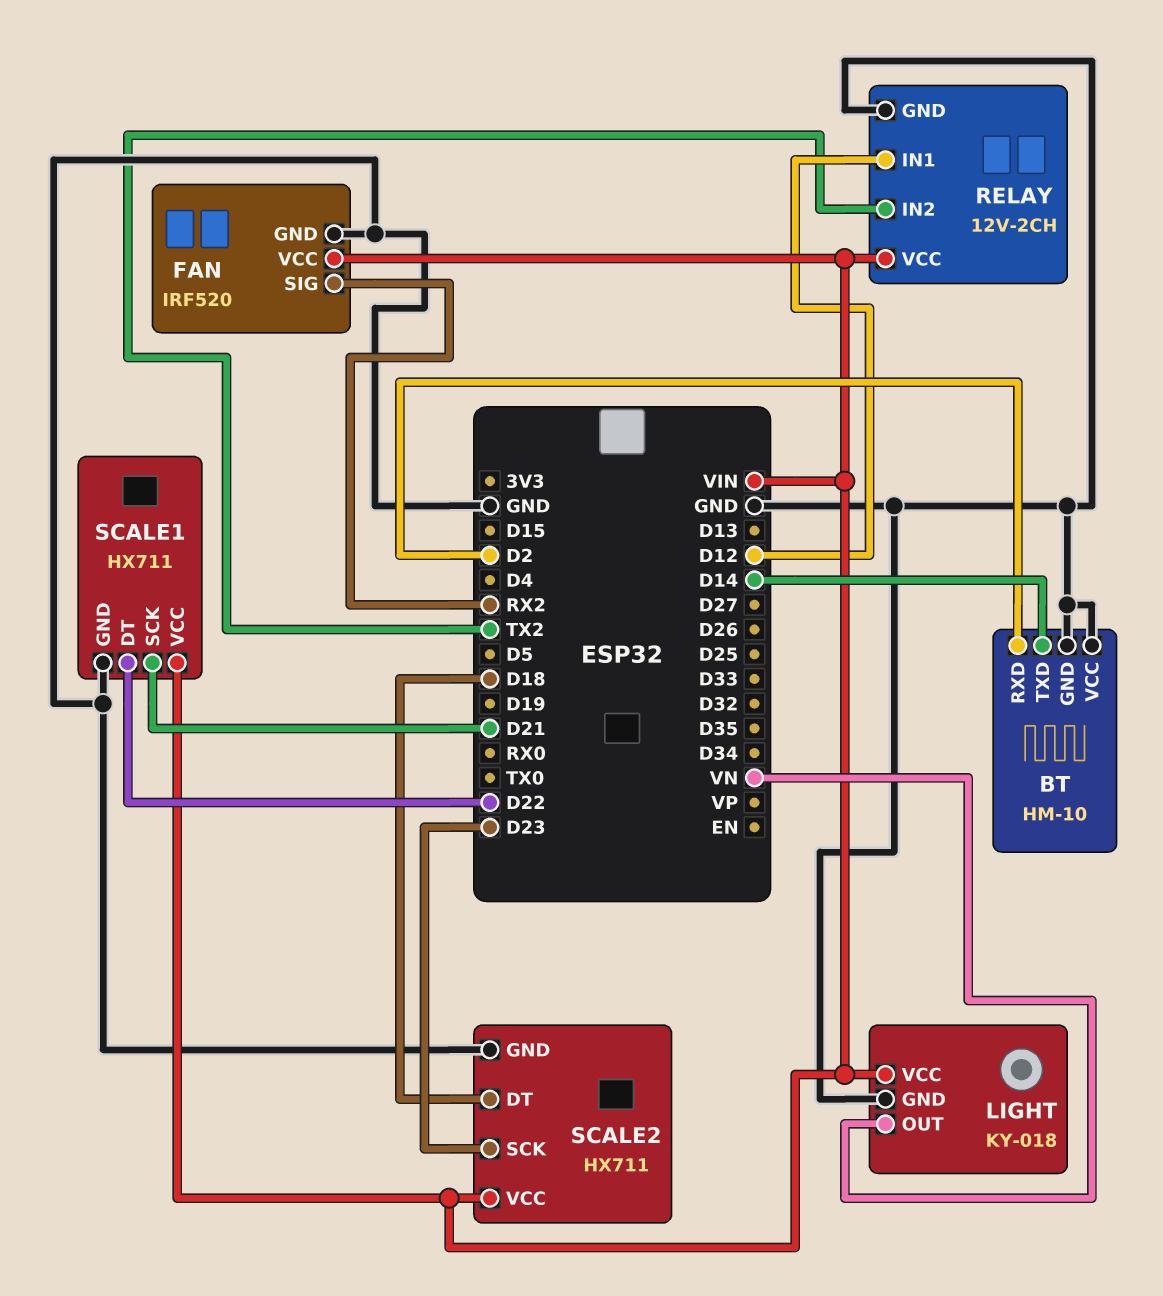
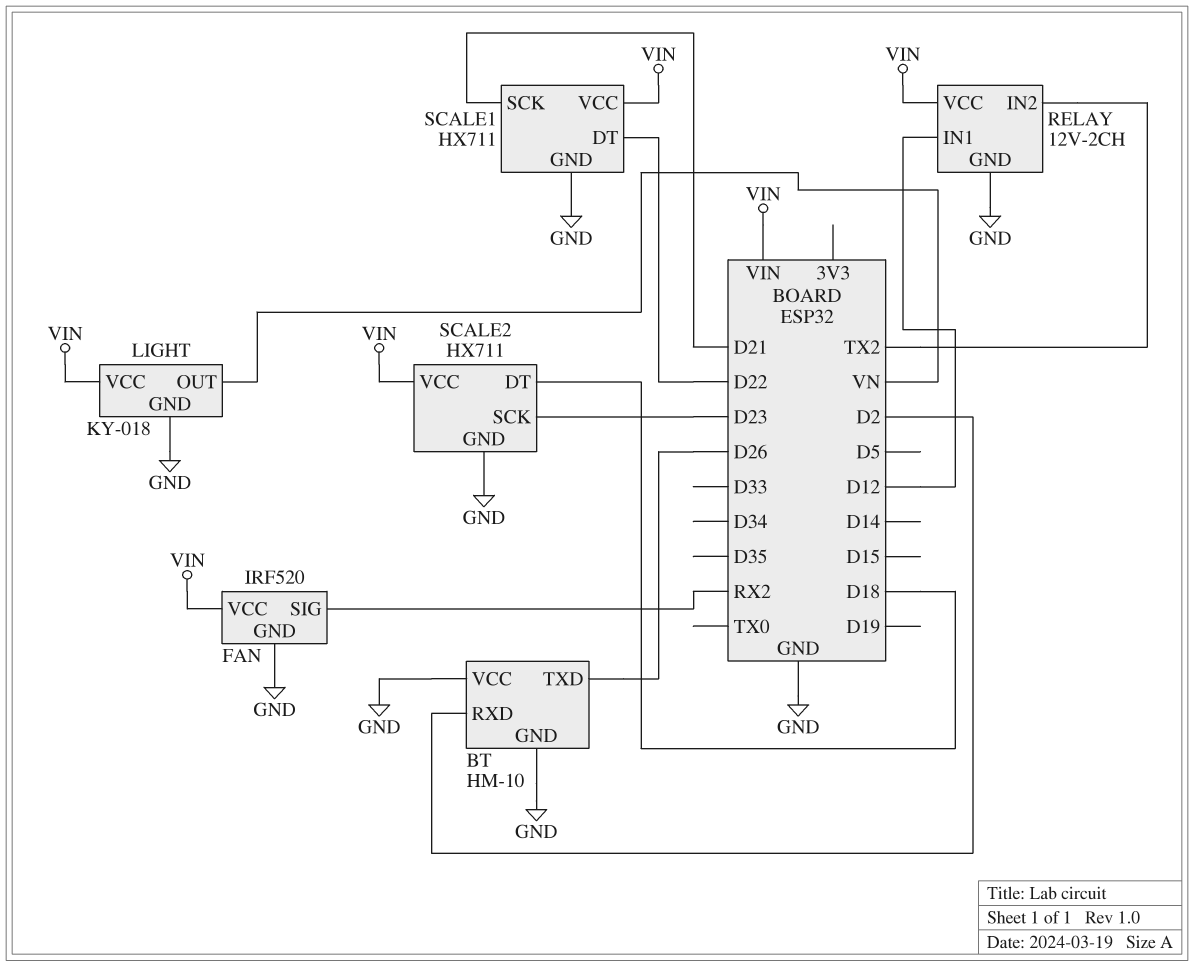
BT pin TXD: D14 -> D26

